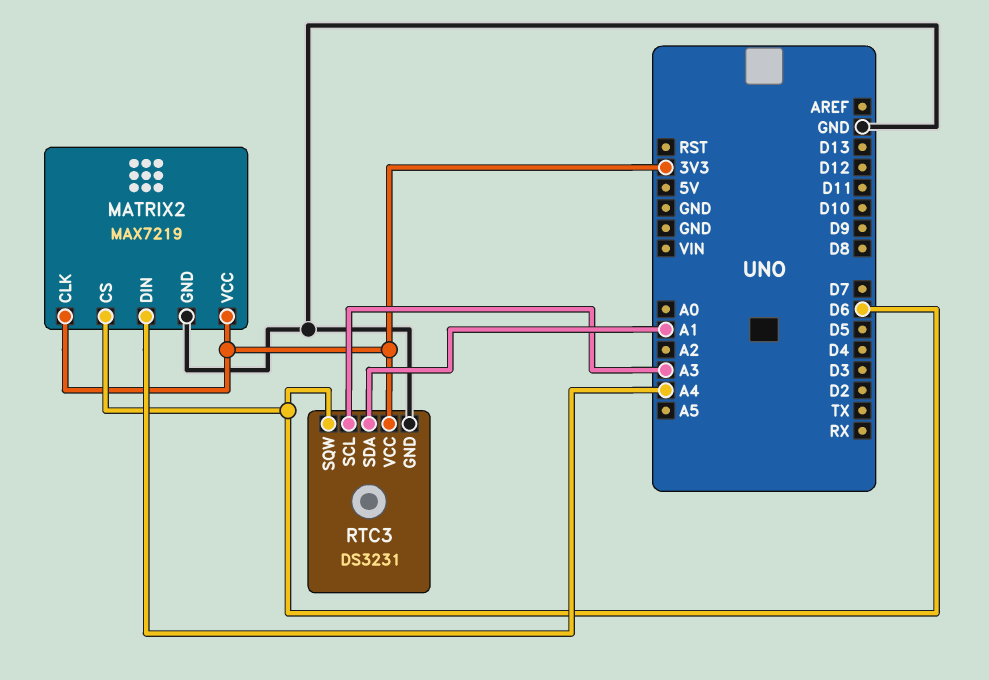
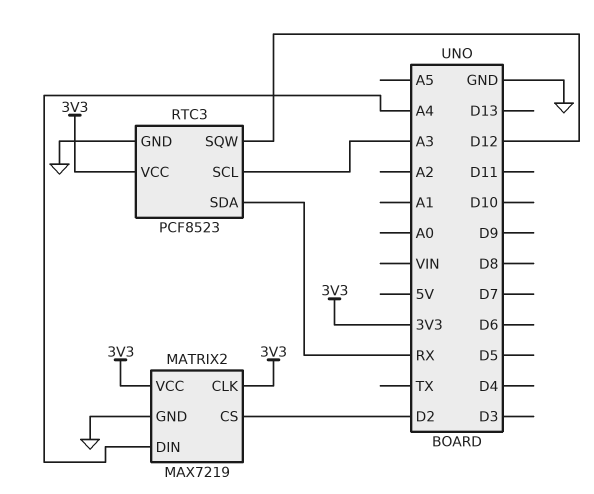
MATRIX2 pin CS: D6 -> D2
RTC3: DS3231 -> PCF8523
RTC3 pin SDA: A1 -> RX
RTC3 pin SQW: D6 -> D12

